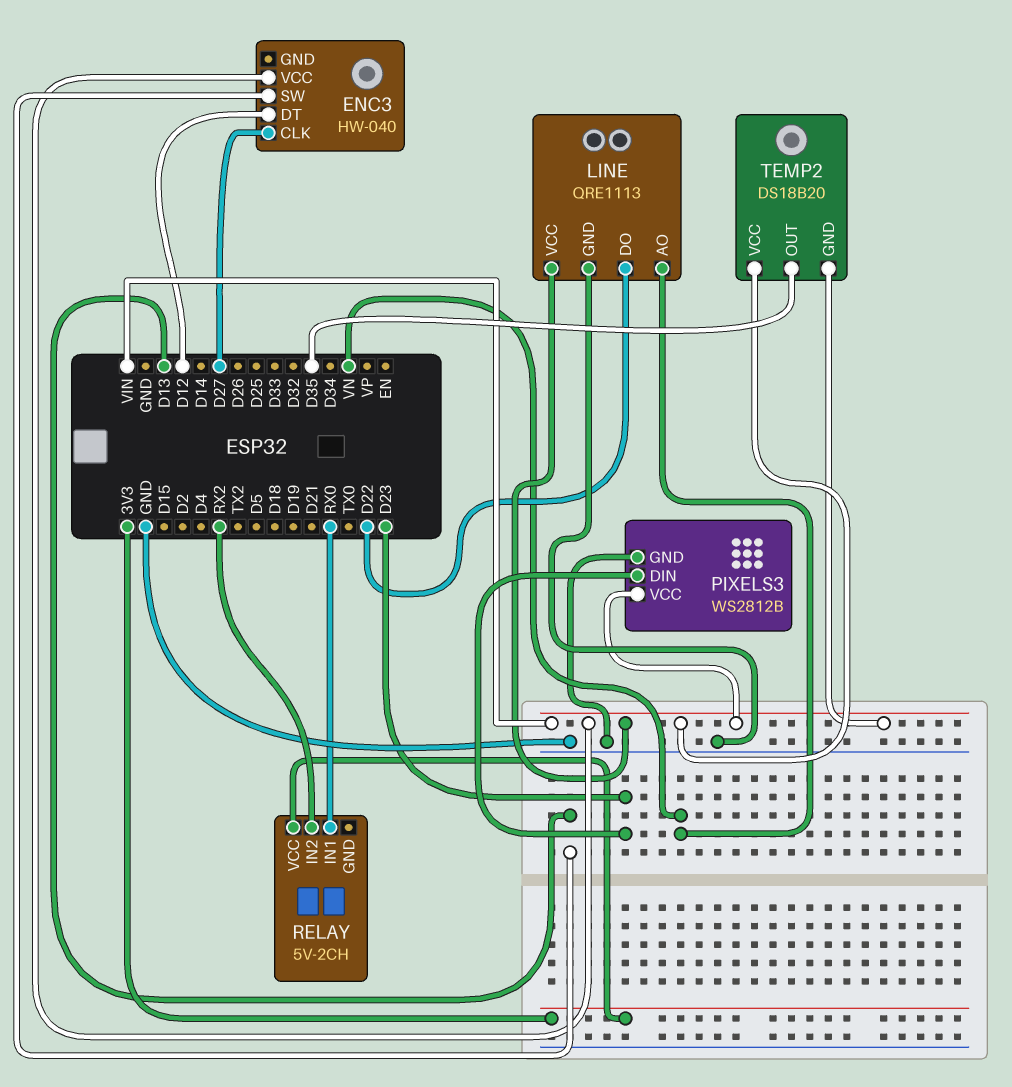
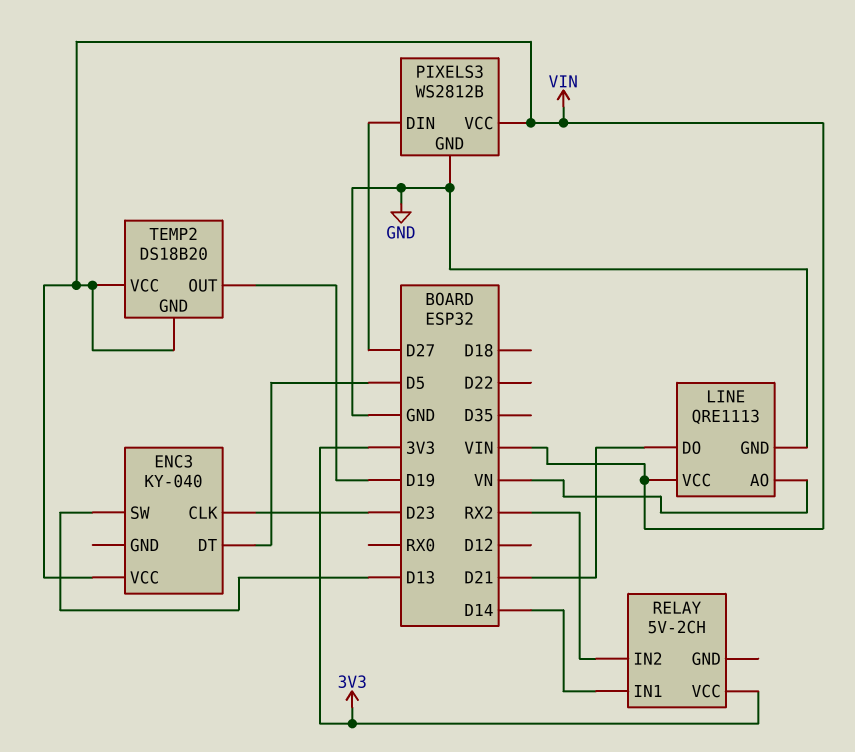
ENC3: HW-040 -> KY-040
ENC3 pin CLK: D27 -> D23
ENC3 pin DT: D12 -> D5
LINE pin DO: D22 -> D21
PIXELS3 pin DIN: D23 -> D27
RELAY pin IN1: RX0 -> D14
TEMP2 pin OUT: D35 -> D19

